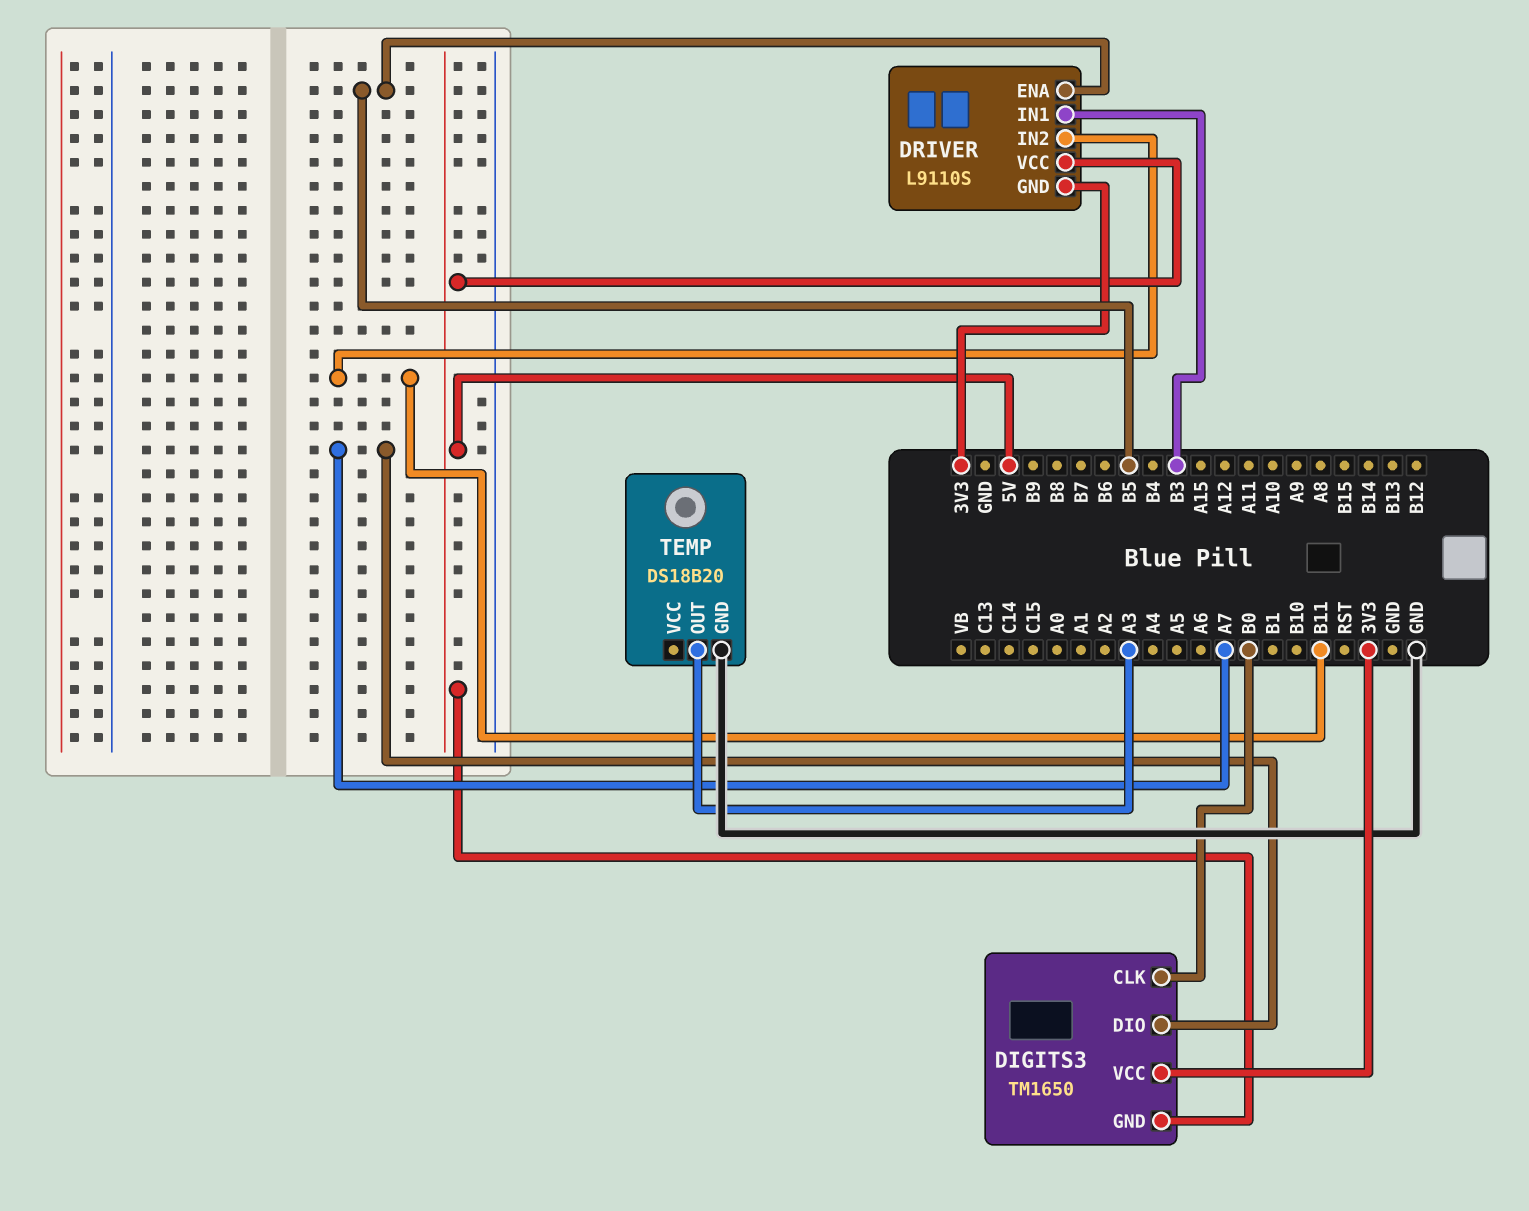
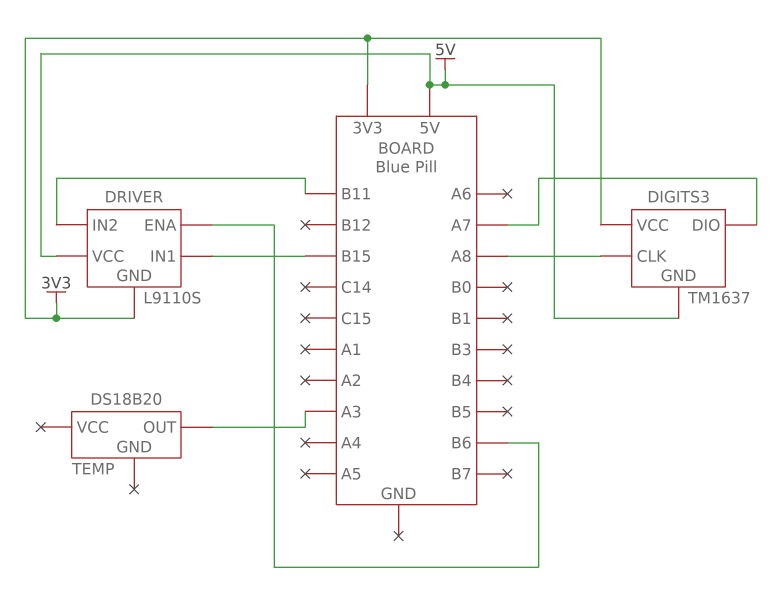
DIGITS3: TM1650 -> TM1637
DIGITS3 pin CLK: B0 -> A8
DRIVER pin ENA: B5 -> B6
DRIVER pin IN1: B3 -> B15
TEMP pin GND: GND -> none

